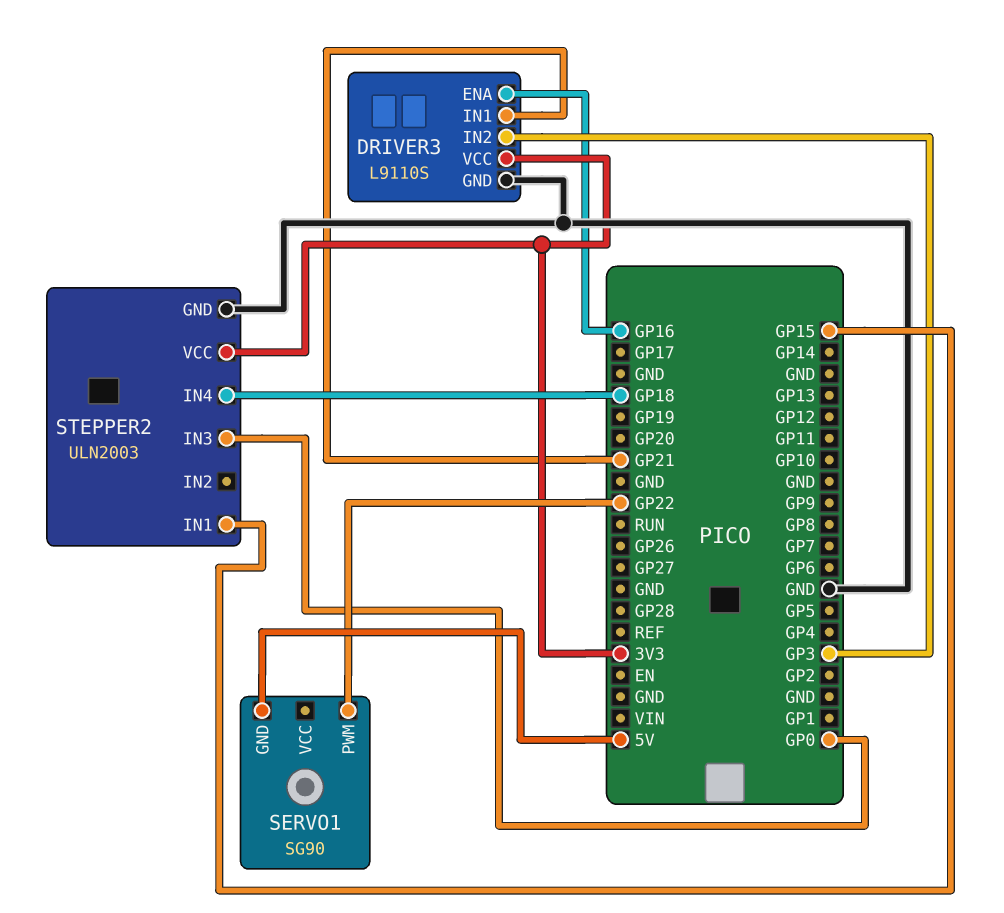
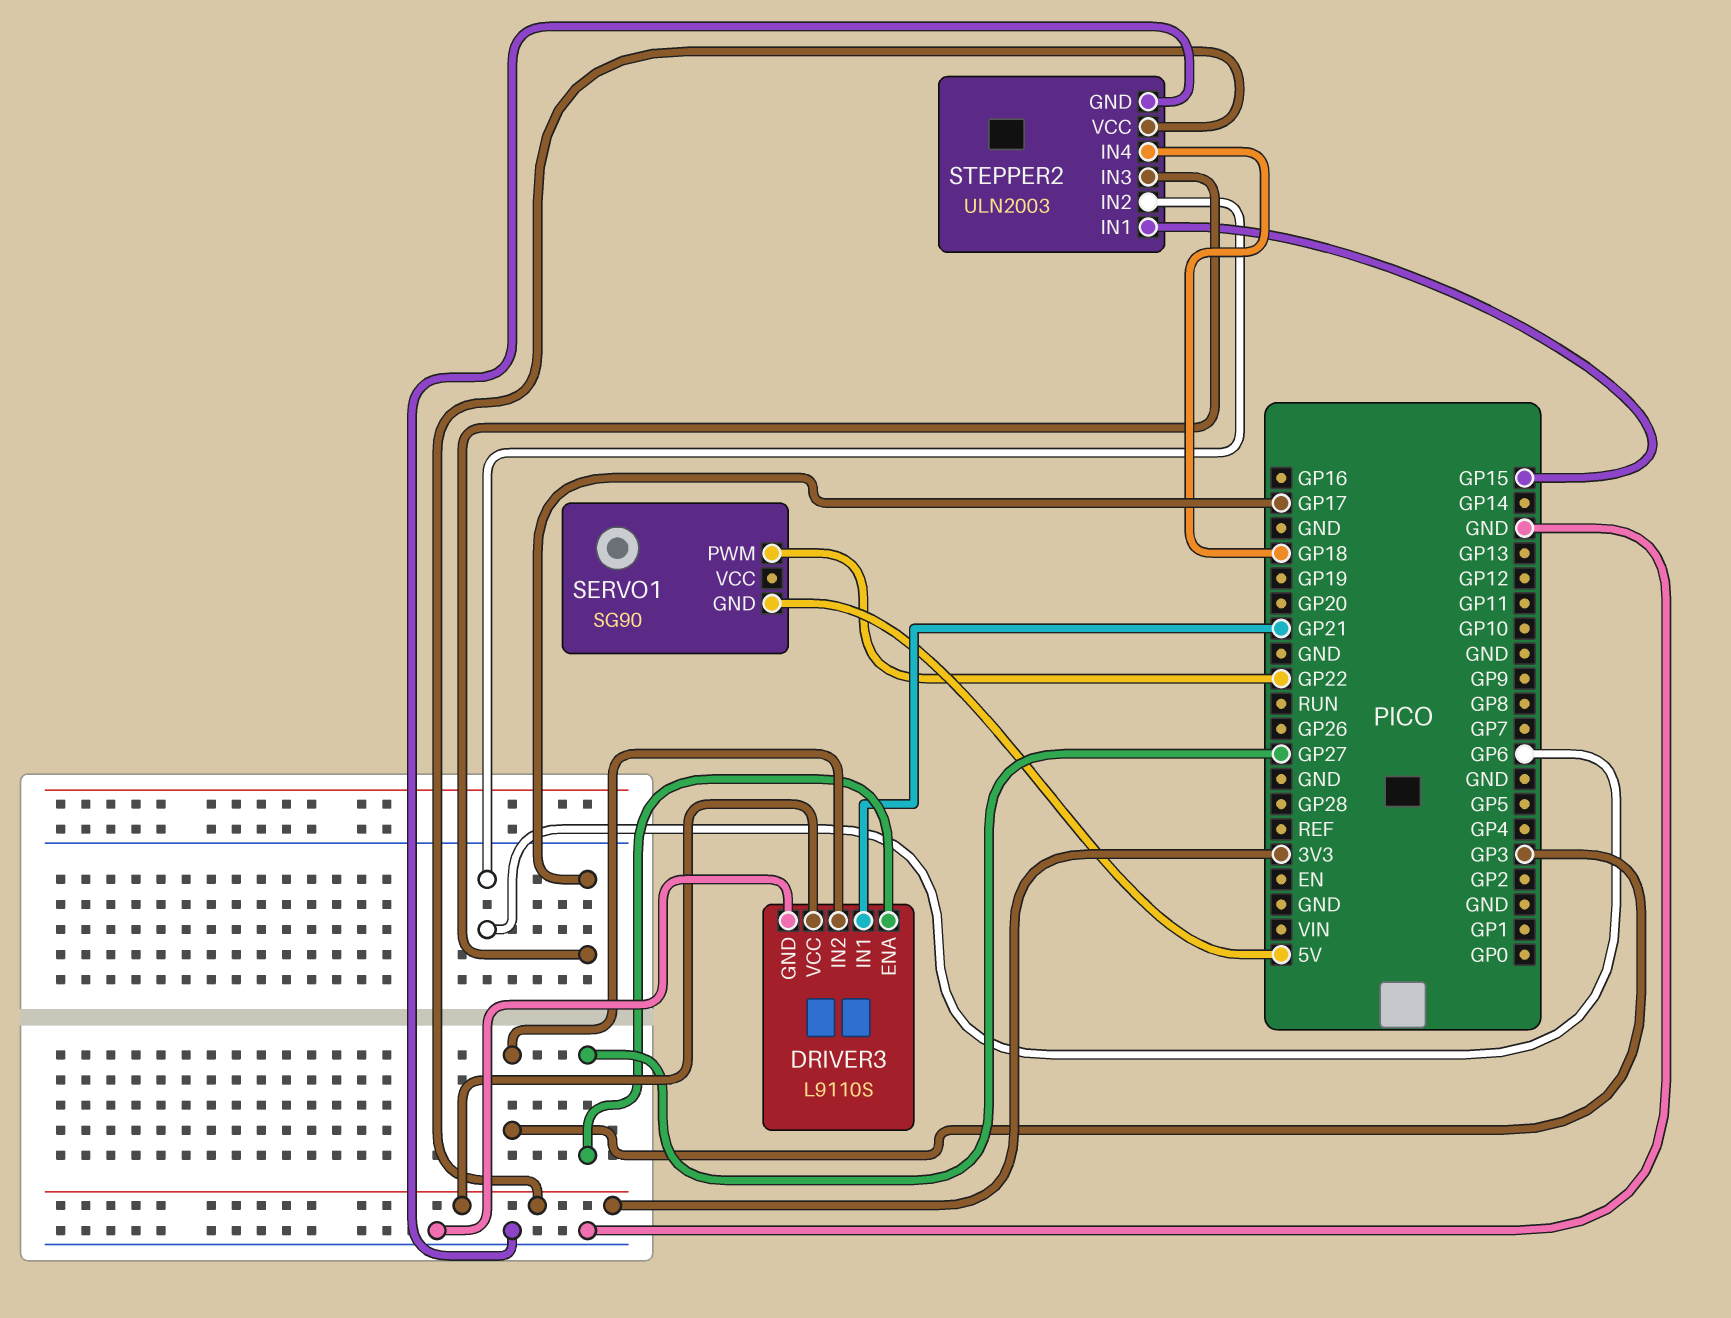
DRIVER3 pin ENA: GP16 -> GP27
STEPPER2 pin IN2: none -> GP6
STEPPER2 pin IN3: GP0 -> GP17

